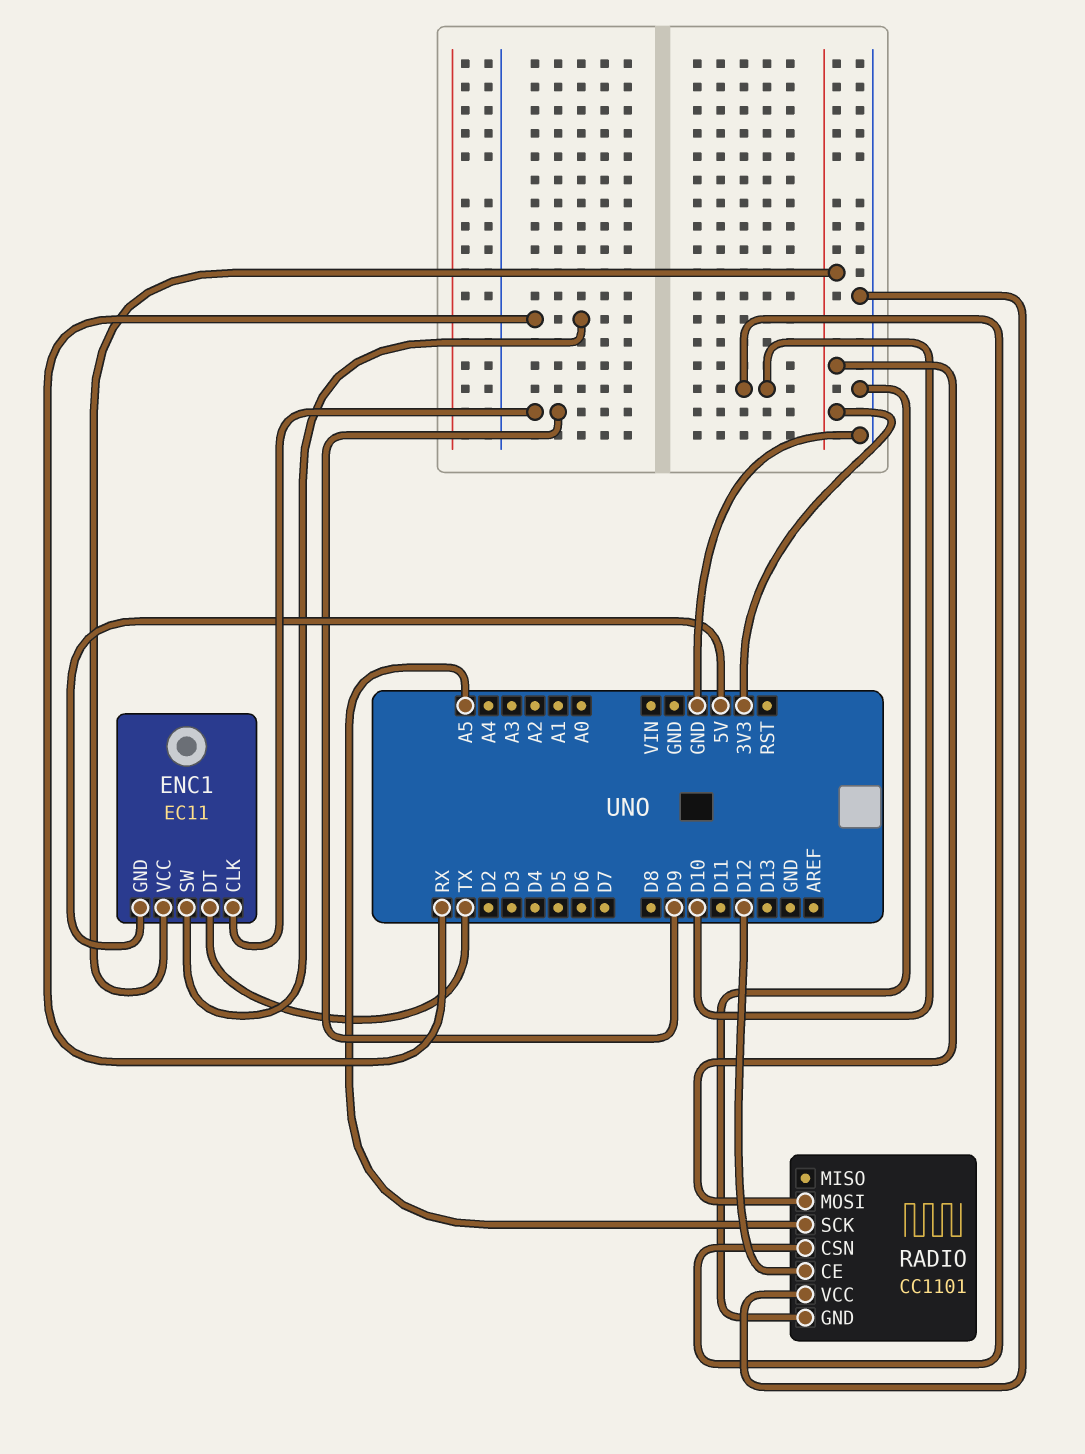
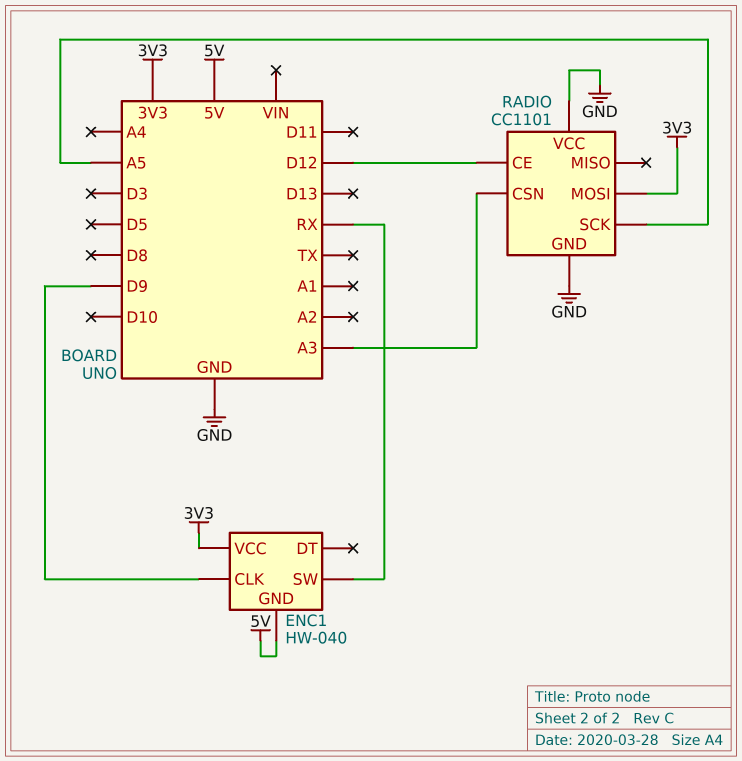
ENC1: EC11 -> HW-040
ENC1 pin DT: TX -> none
RADIO pin CSN: D10 -> A3

